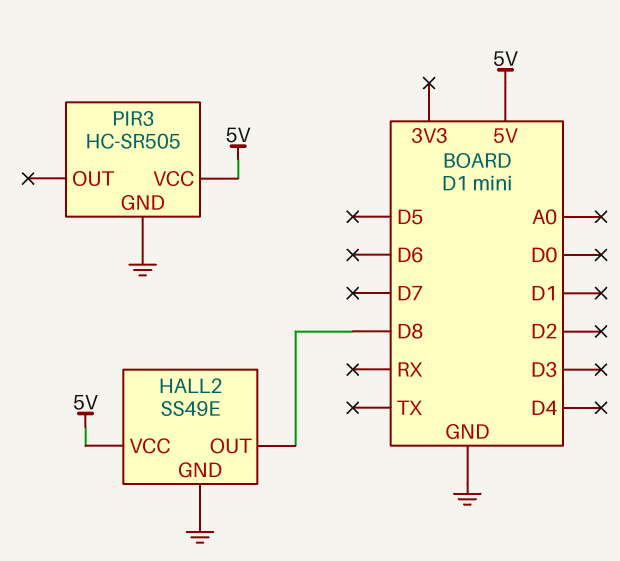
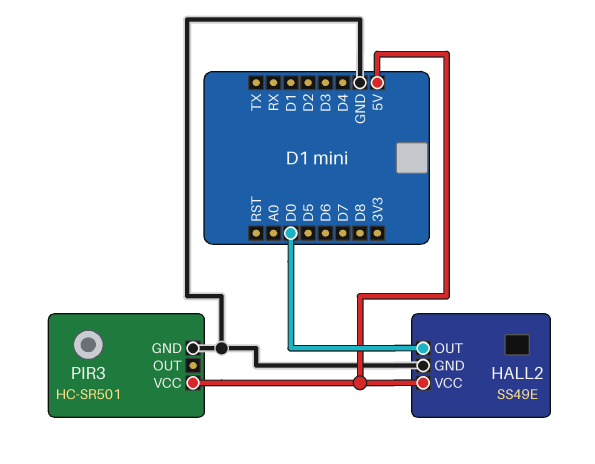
HALL2 pin OUT: D8 -> D0
PIR3: HC-SR505 -> HC-SR501

